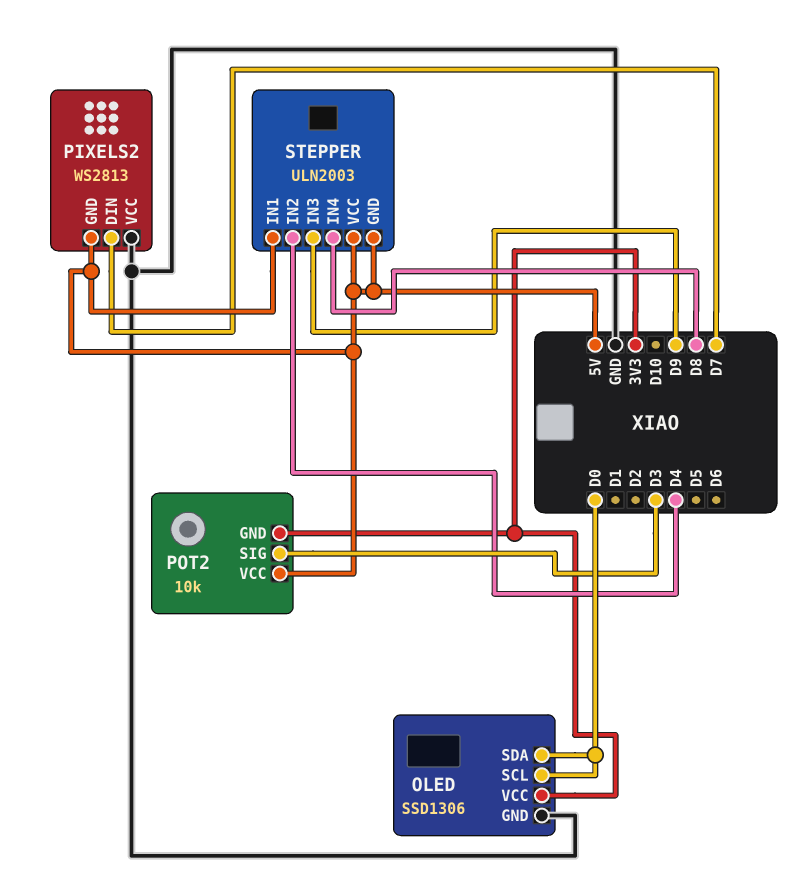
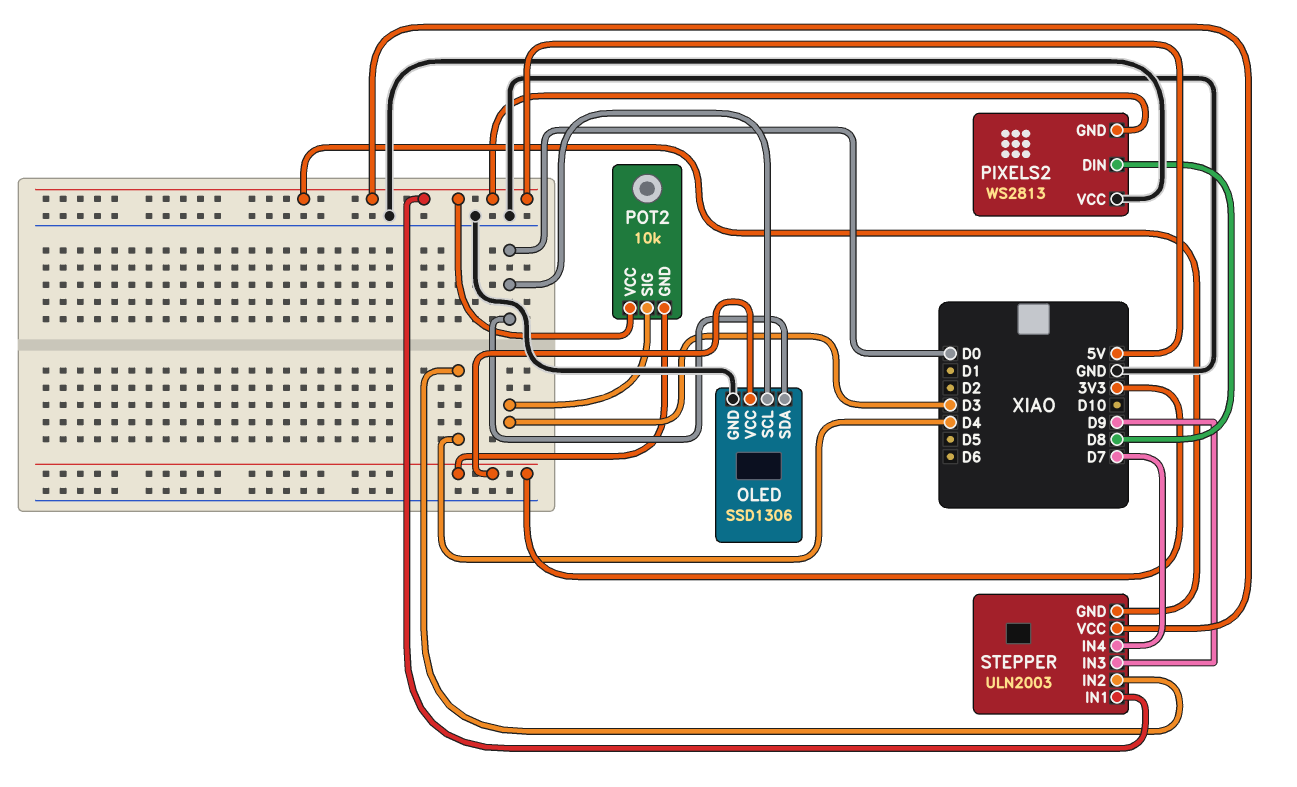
PIXELS2 pin DIN: D7 -> D8
STEPPER pin IN4: D8 -> D7

